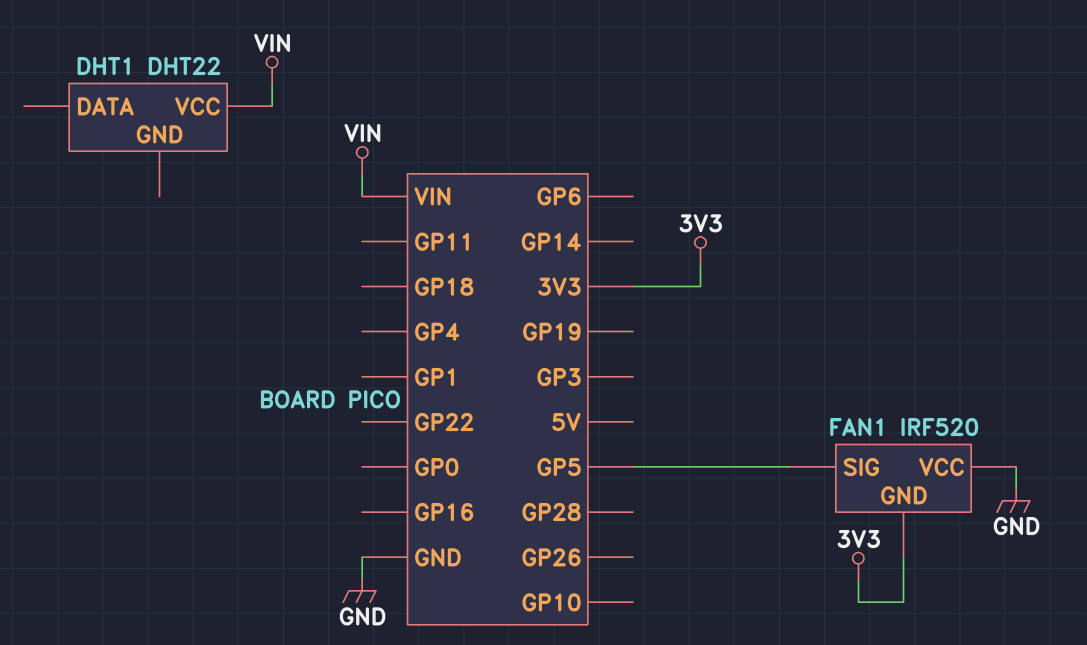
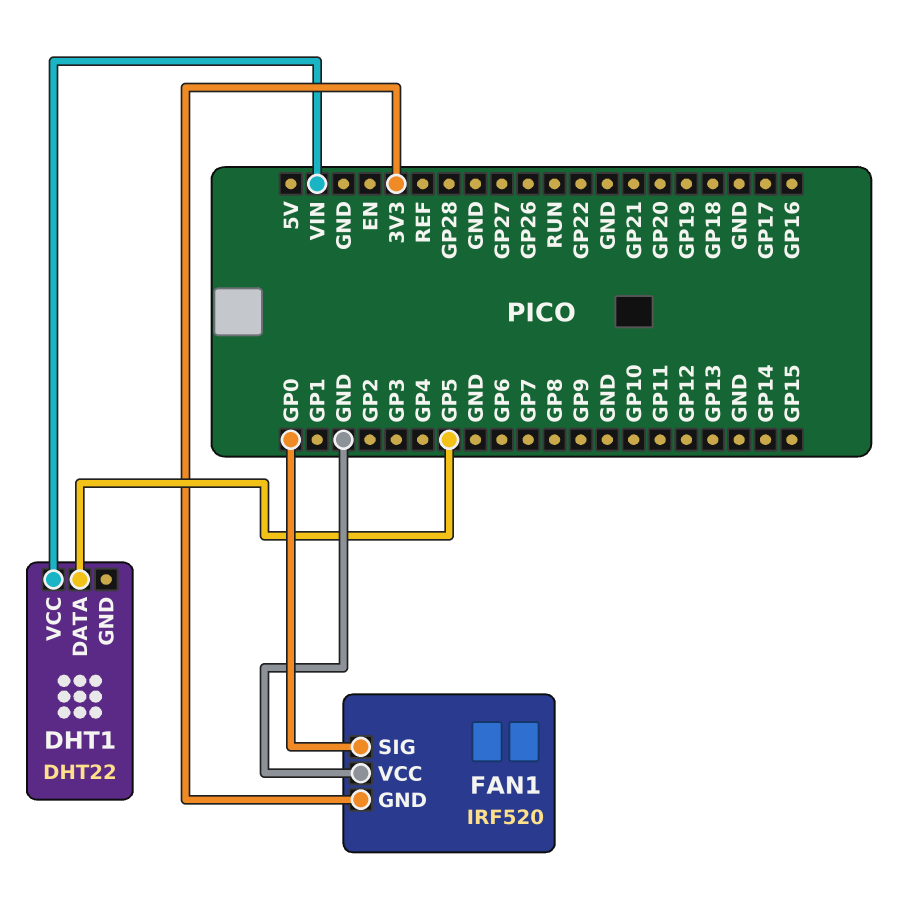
DHT1 pin DATA: none -> GP5
FAN1 pin SIG: GP5 -> GP0

